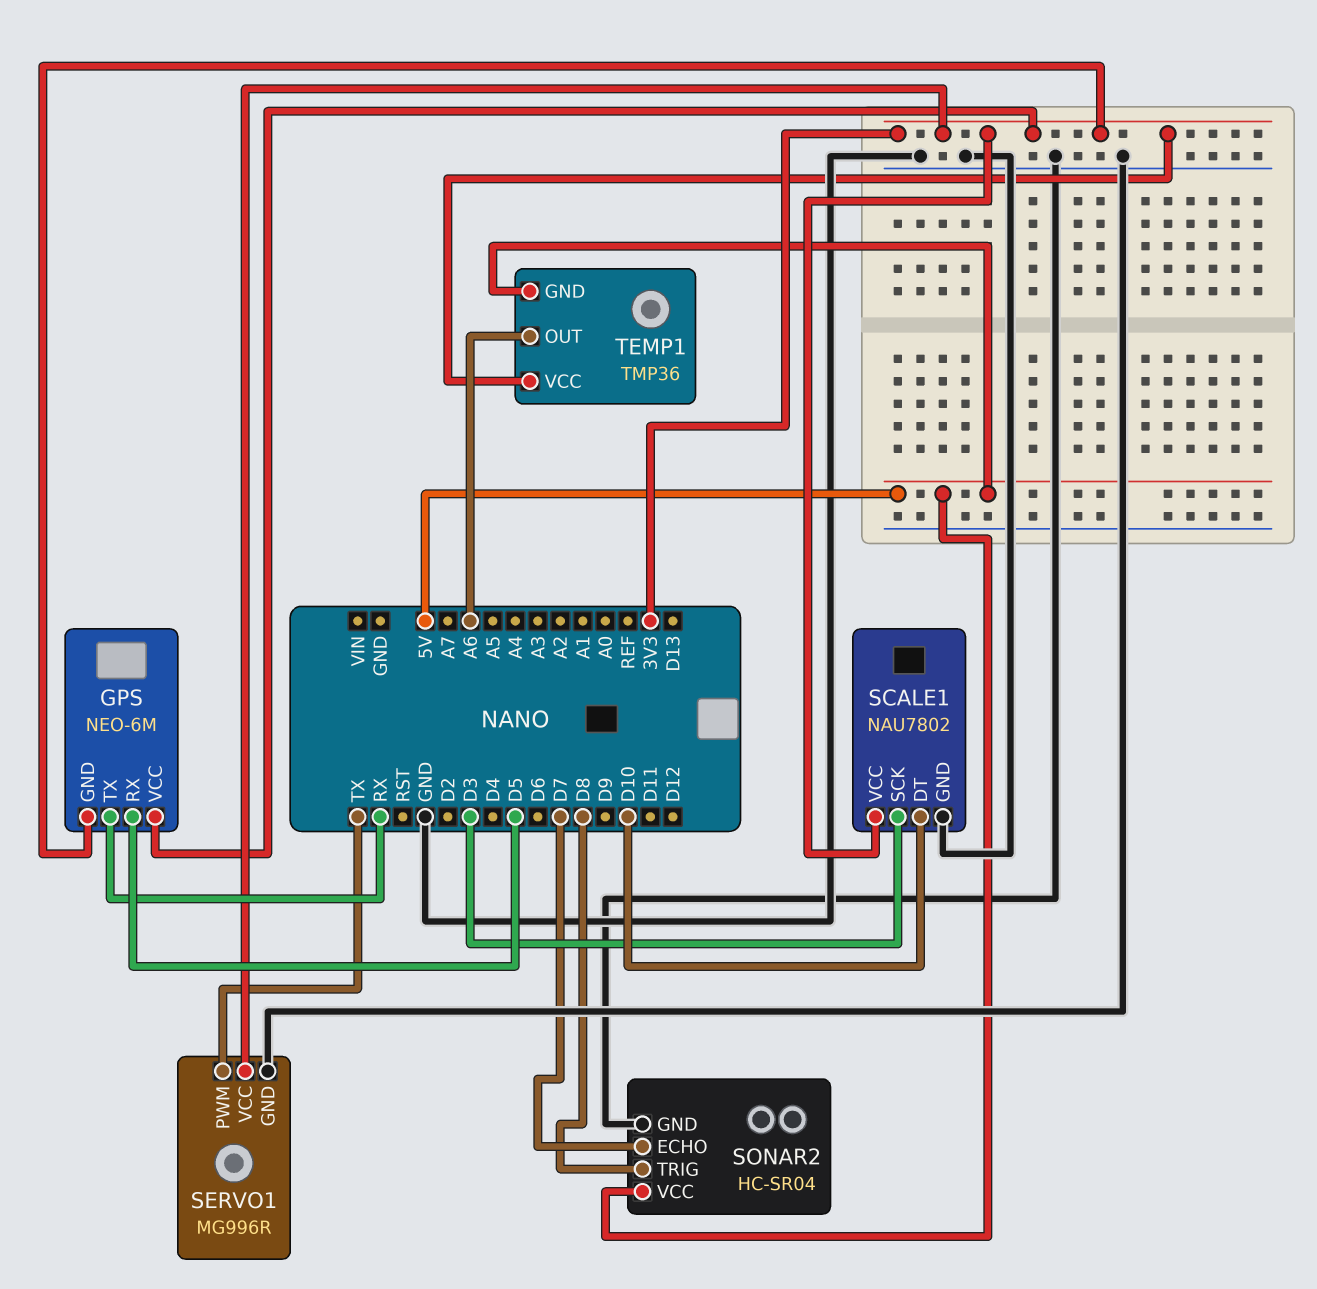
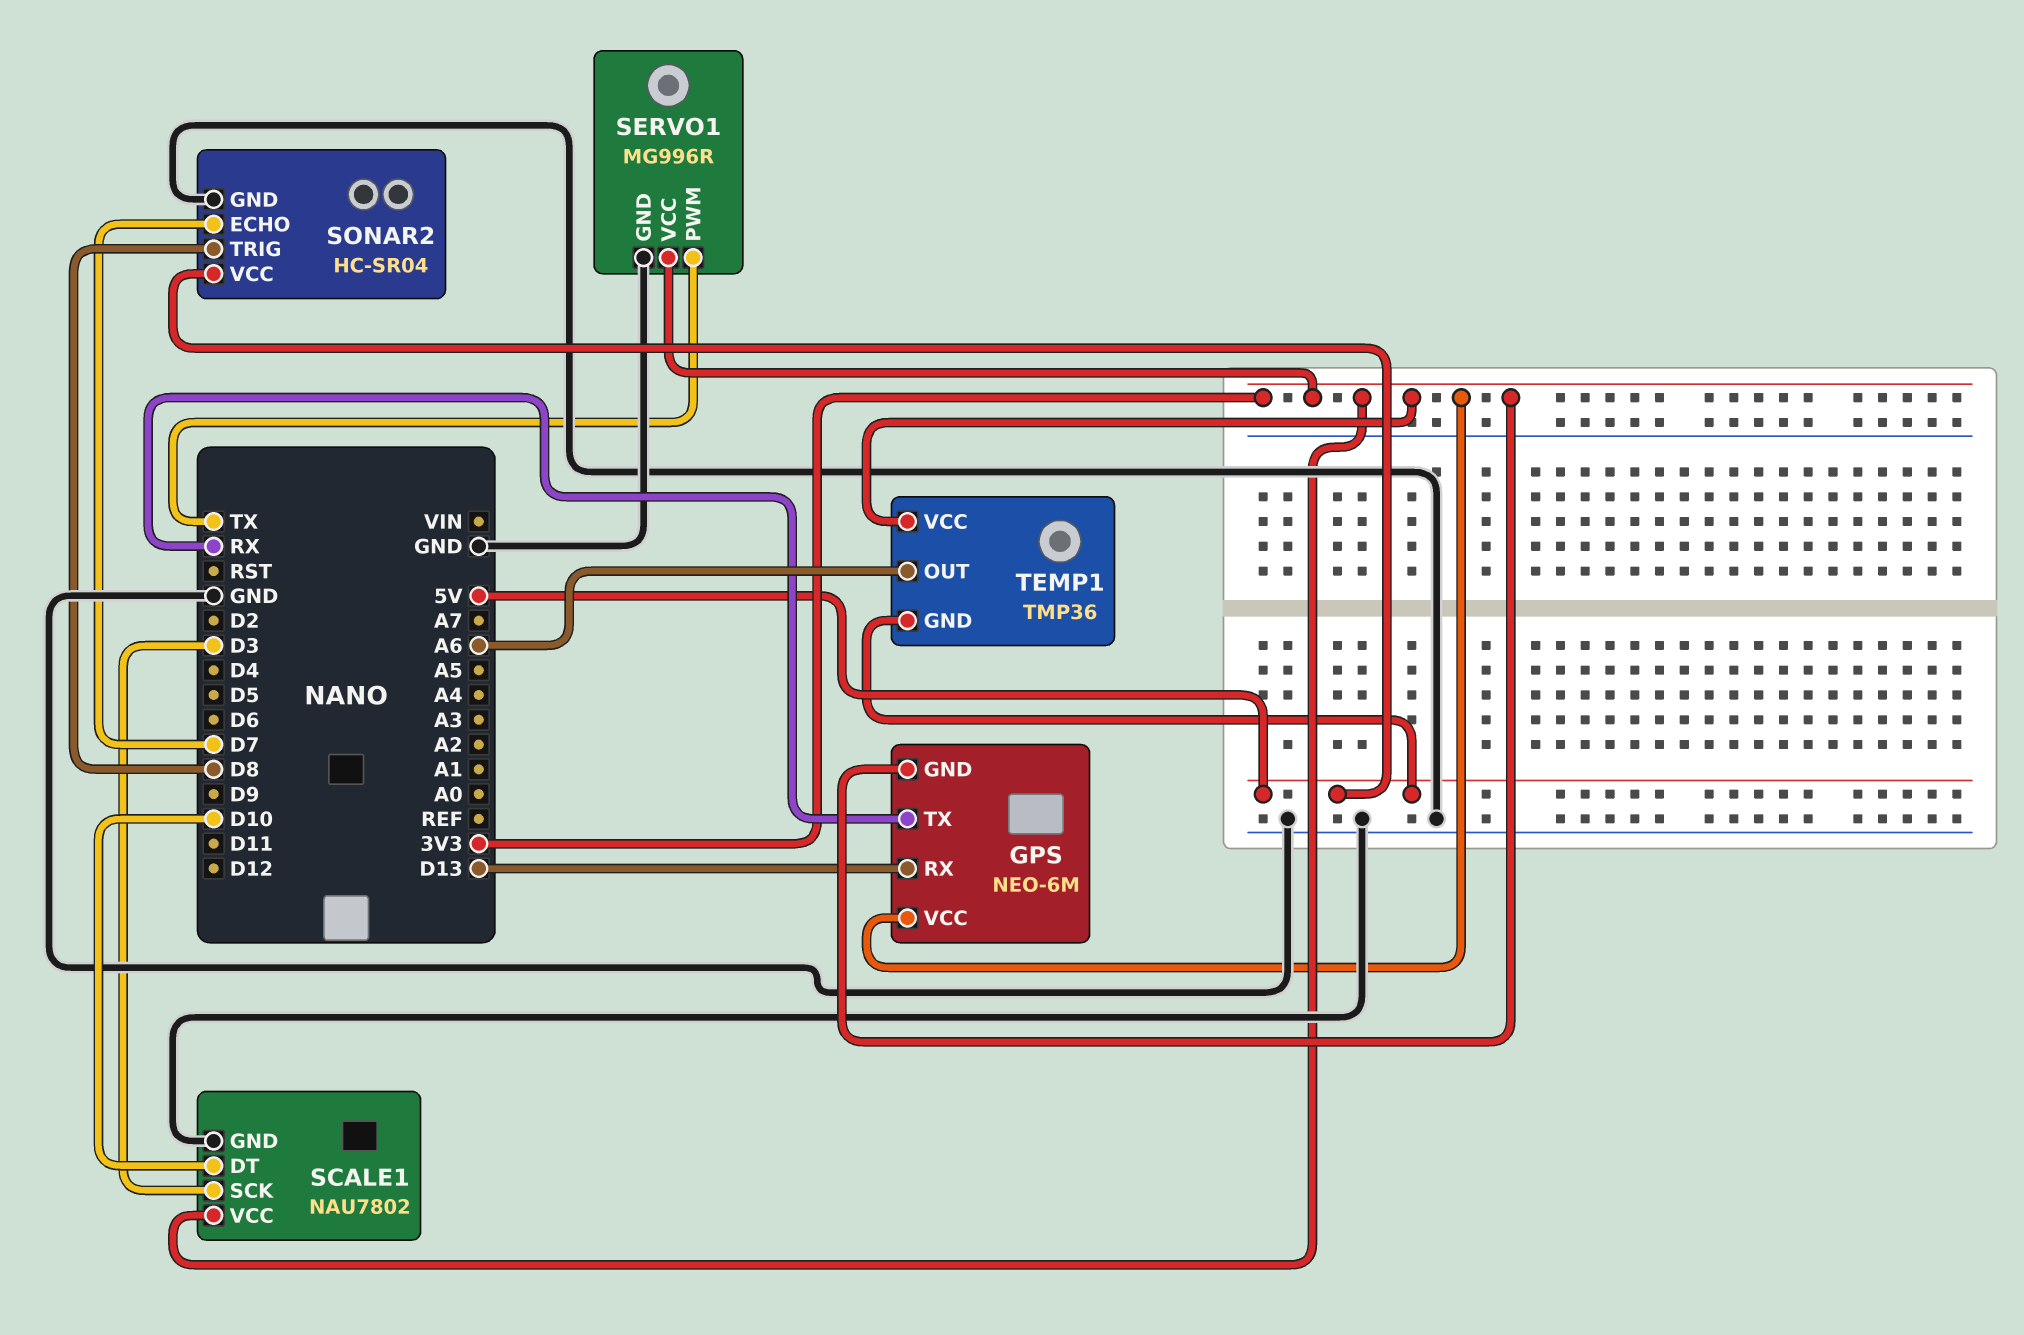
GPS pin RX: D5 -> D13

